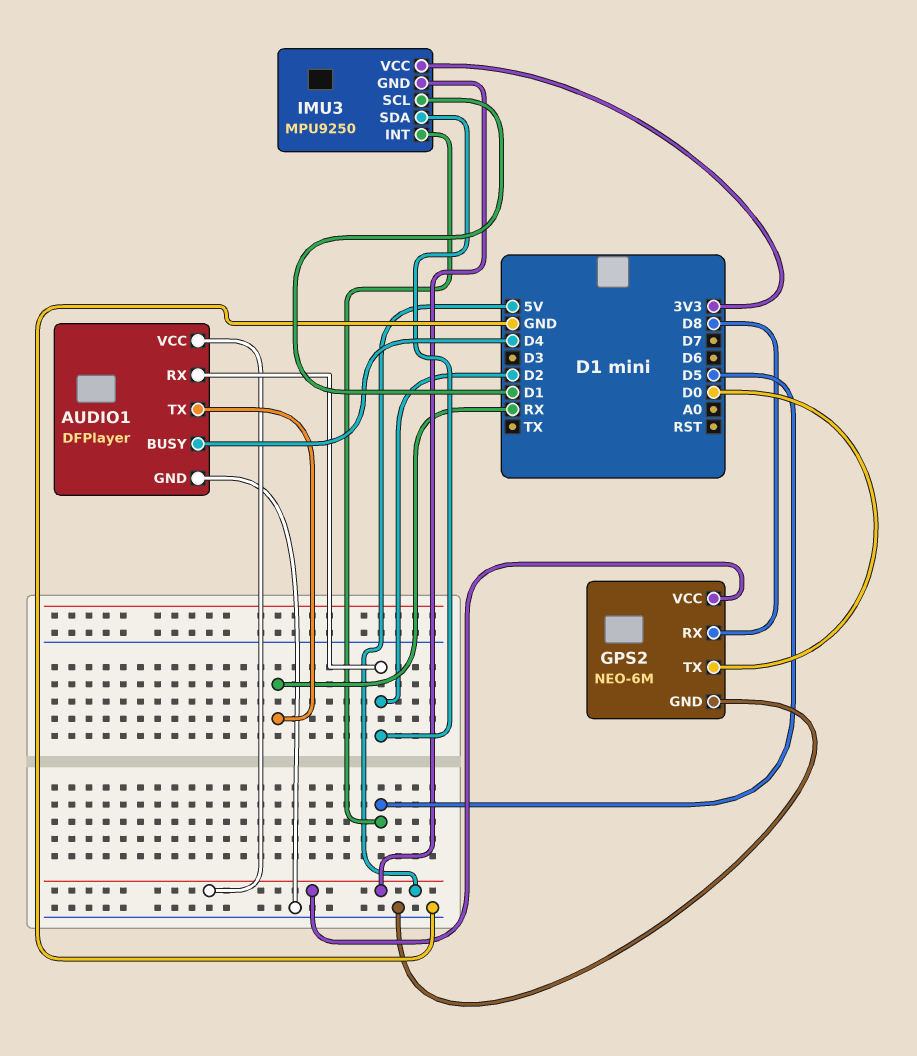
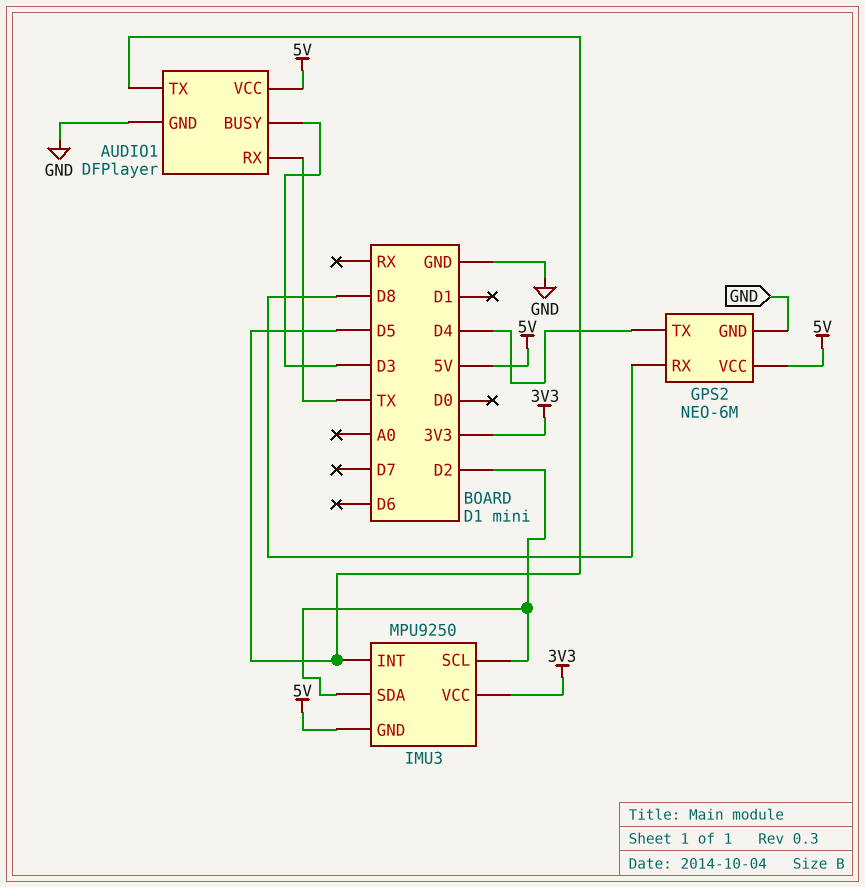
AUDIO1 pin BUSY: D4 -> D3
AUDIO1 pin RX: D2 -> TX
AUDIO1 pin TX: RX -> D5
GPS2 pin TX: D0 -> D4
IMU3 pin SCL: D1 -> D2

